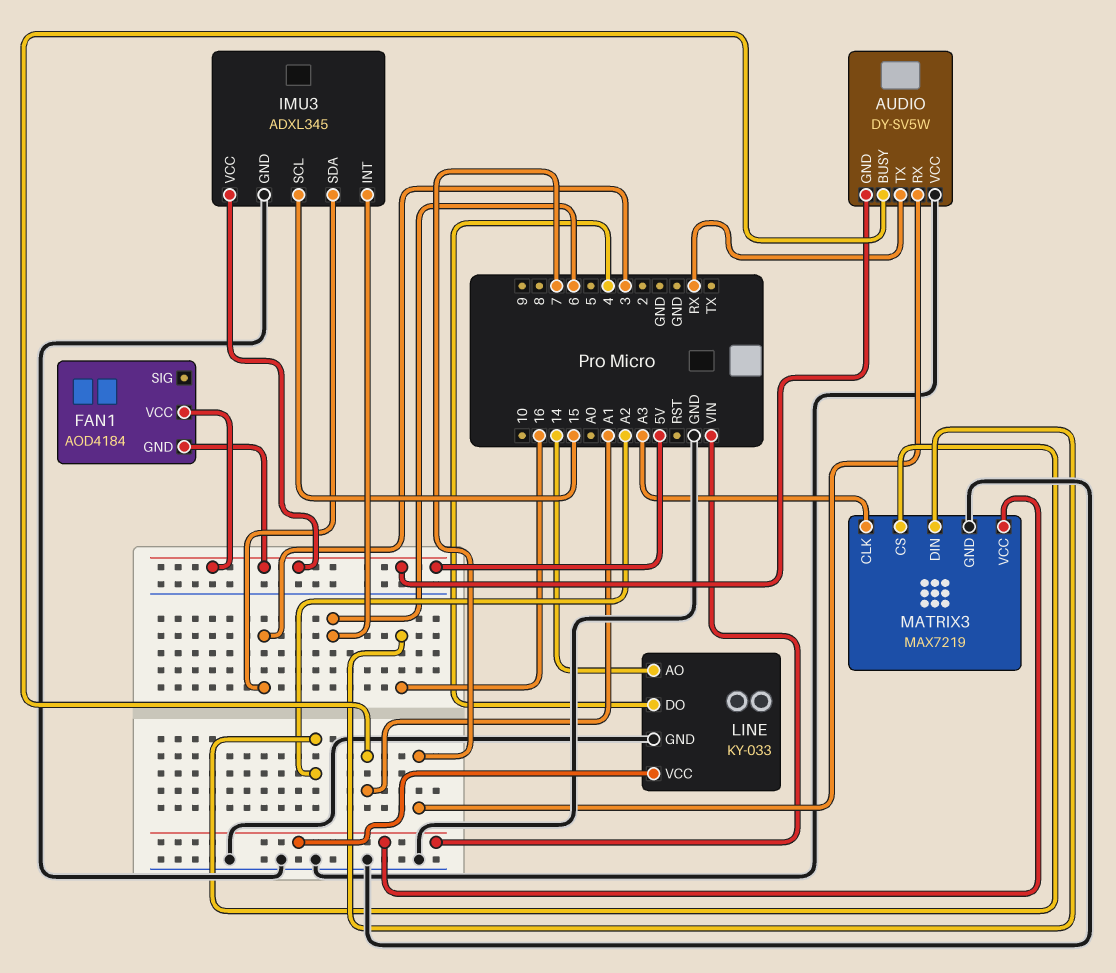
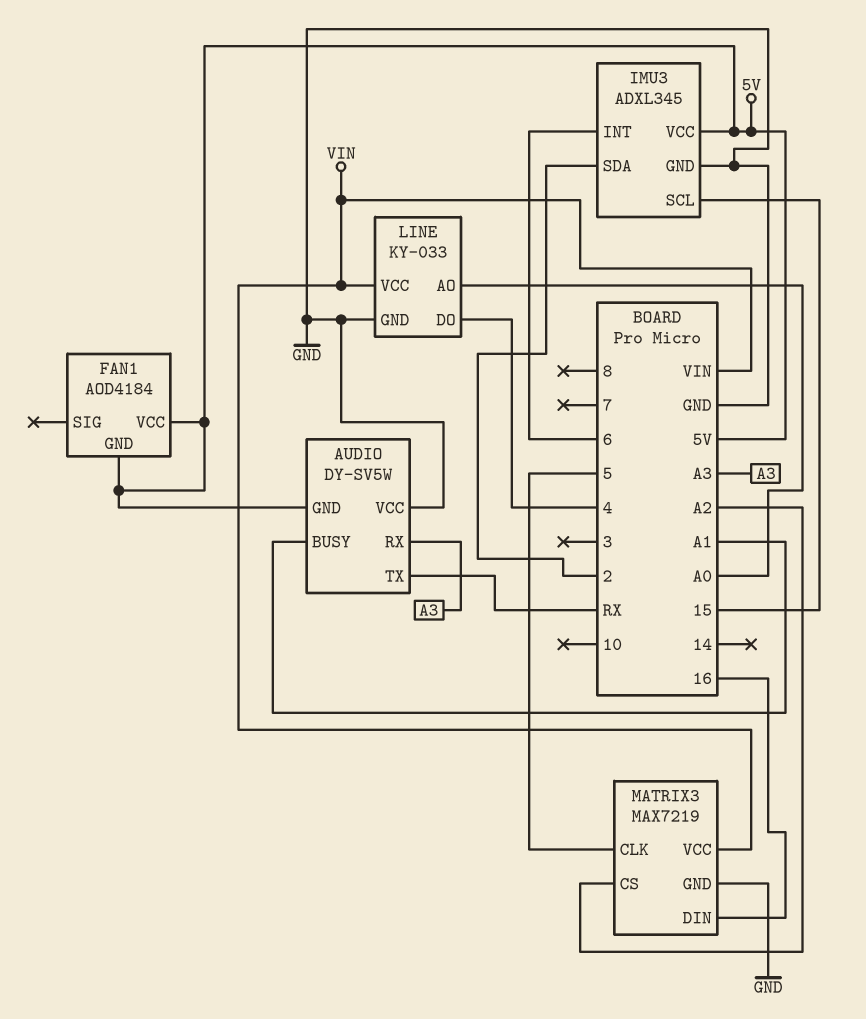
AUDIO pin RX: 7 -> A3
IMU3 pin SDA: 3 -> 2
LINE pin AO: 14 -> A0
MATRIX3 pin CLK: A3 -> 5

